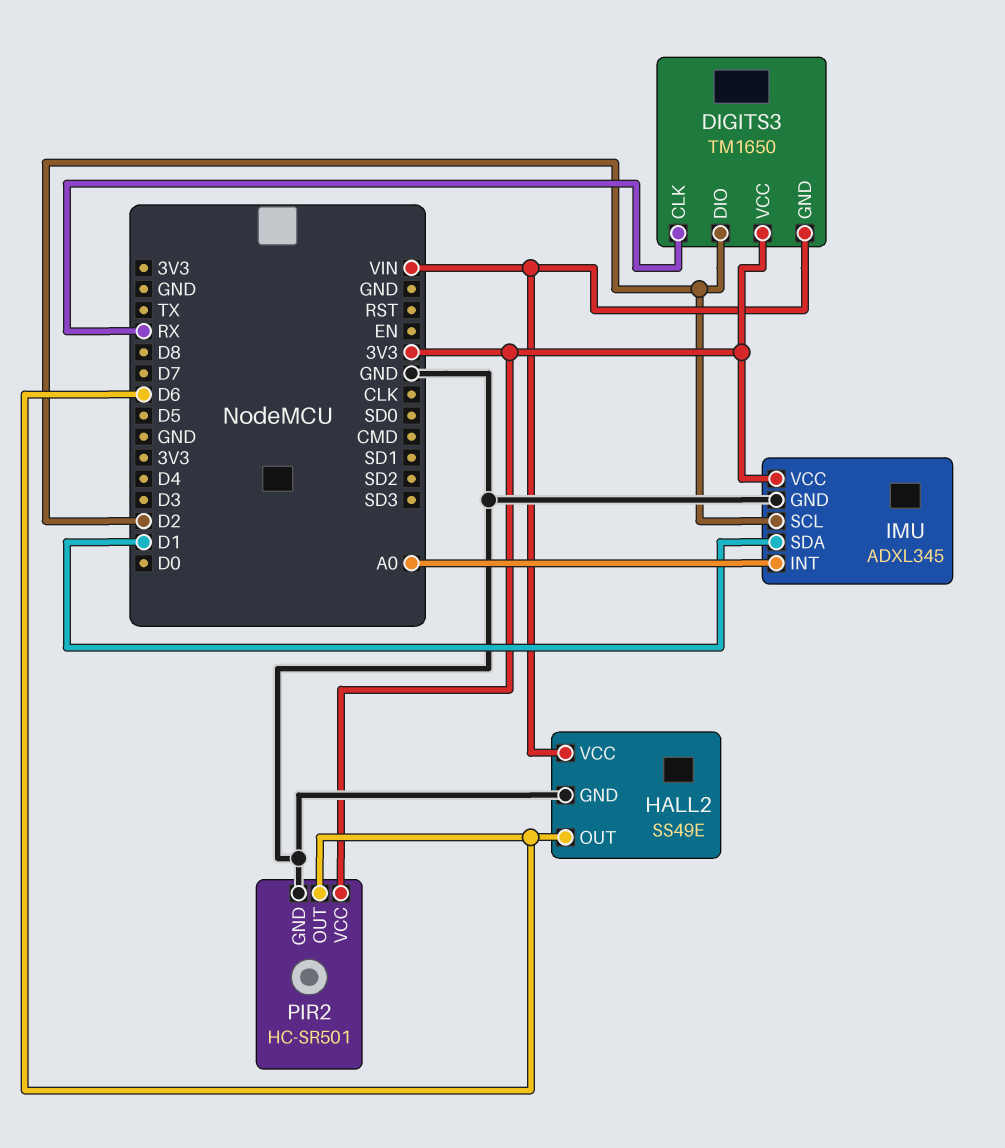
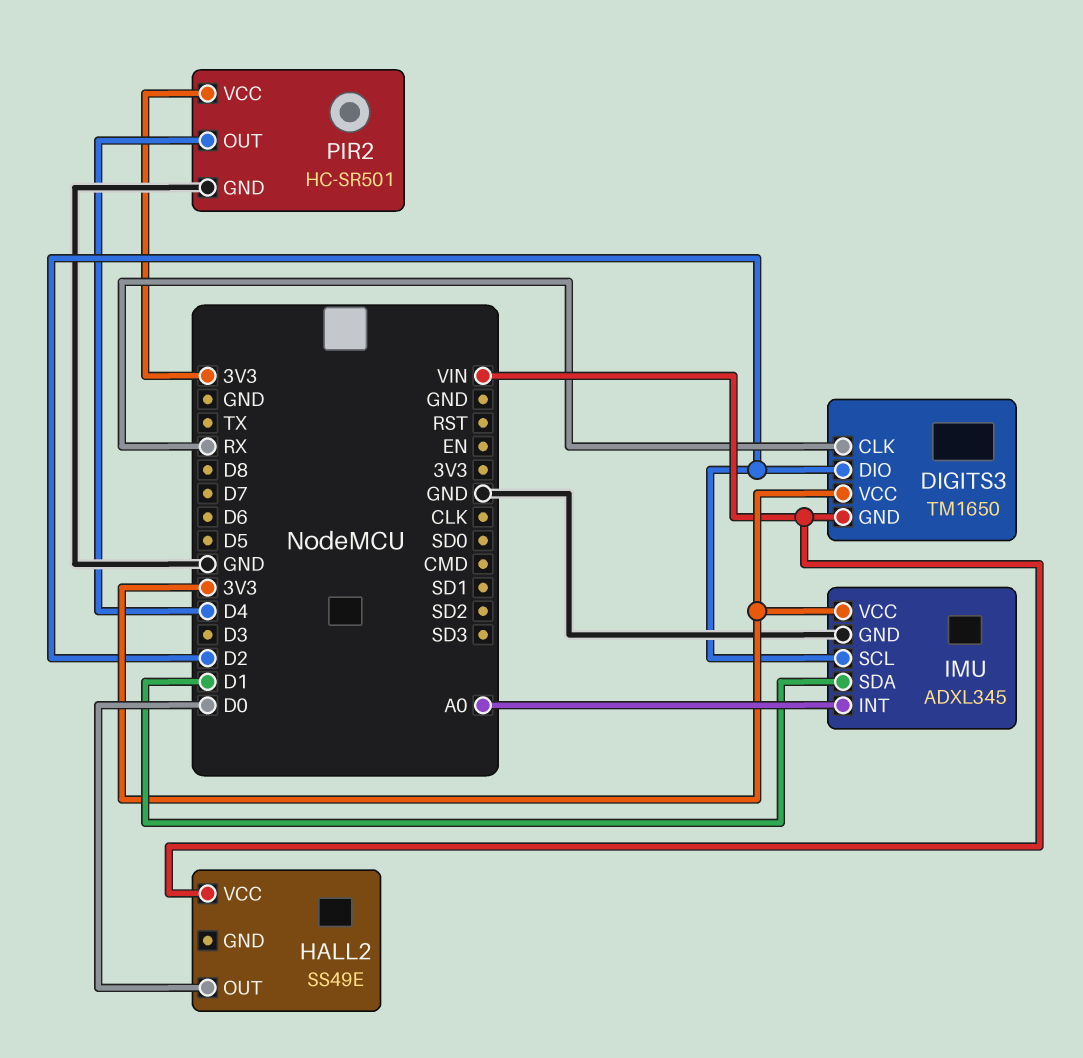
HALL2 pin GND: GND -> none
HALL2 pin OUT: D6 -> D0
PIR2 pin OUT: D6 -> D4

